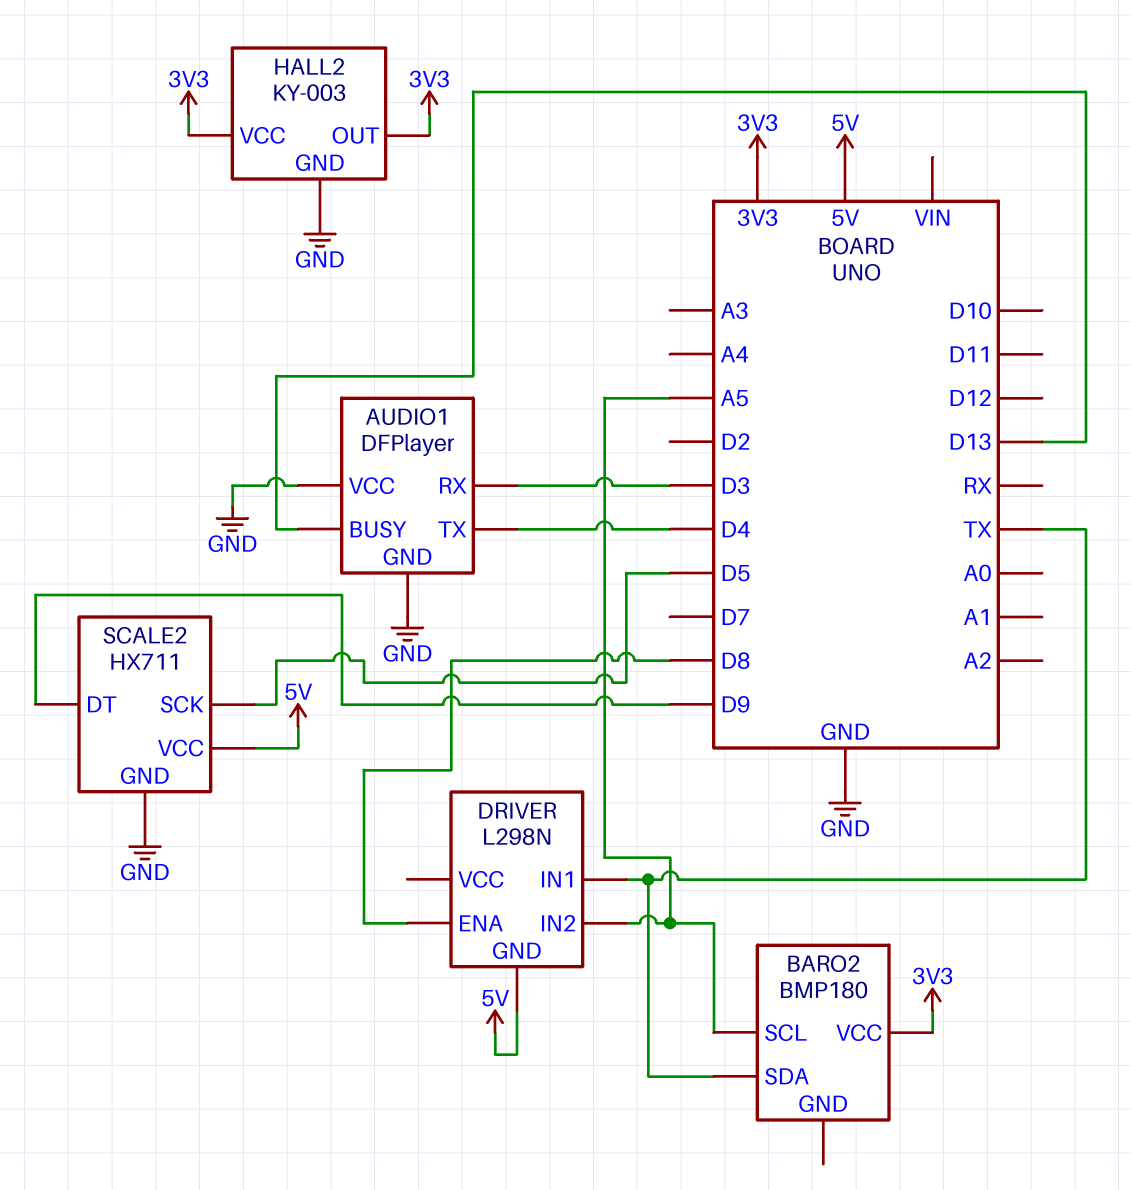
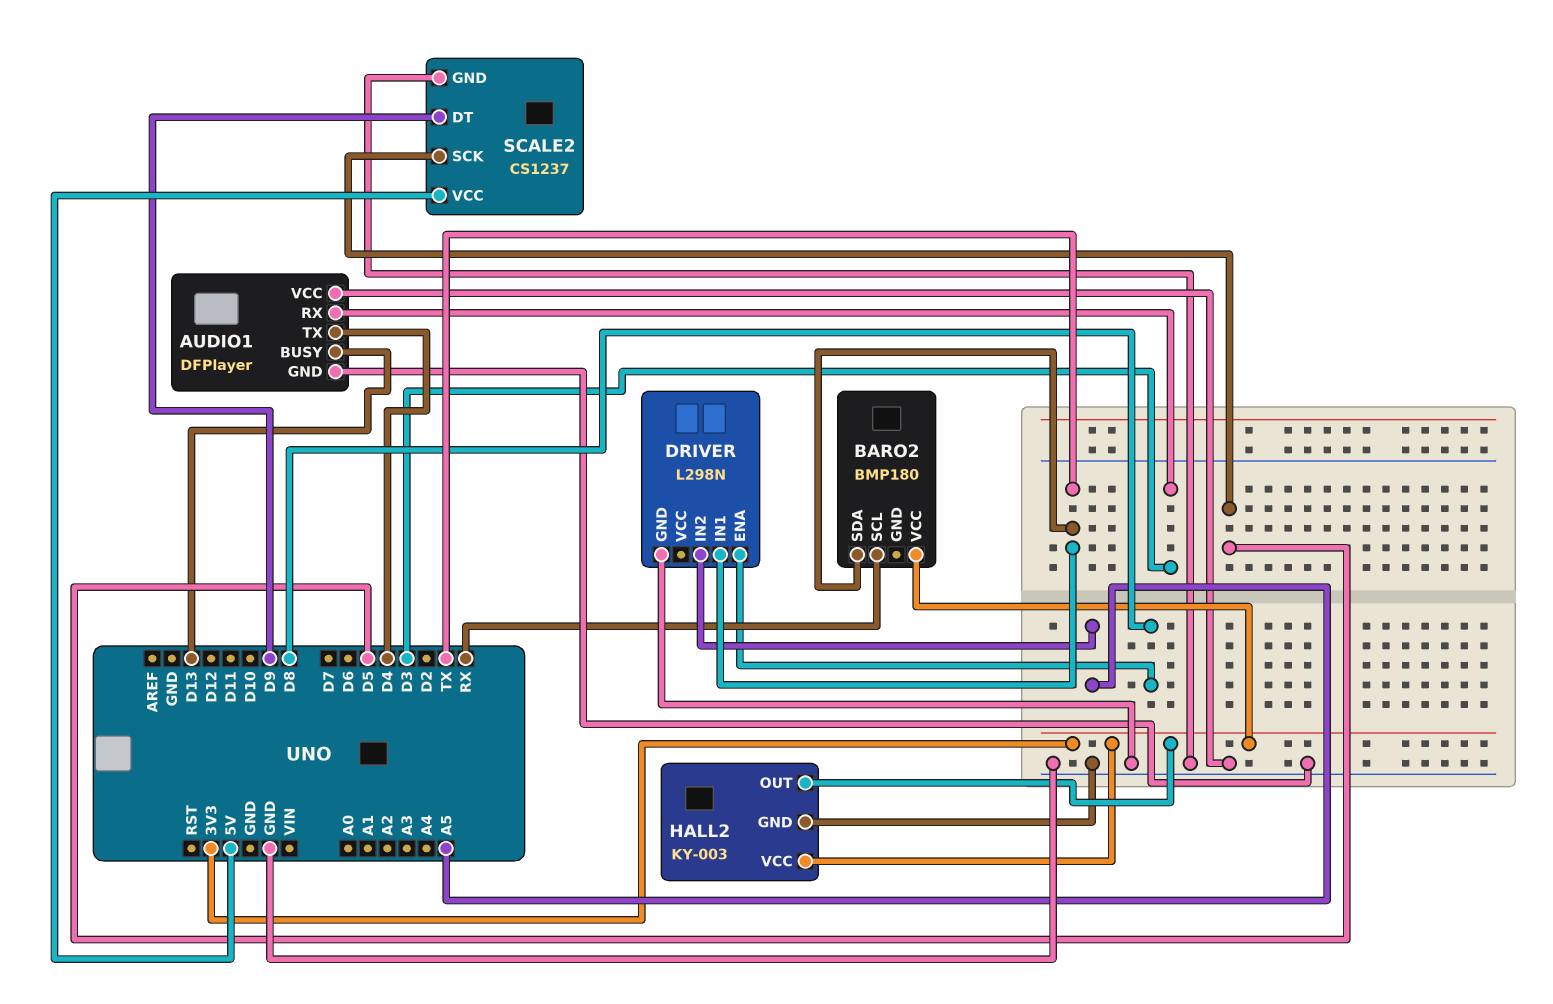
BARO2 pin SCL: A5 -> RX
DRIVER pin GND: 5V -> GND
SCALE2: HX711 -> CS1237

